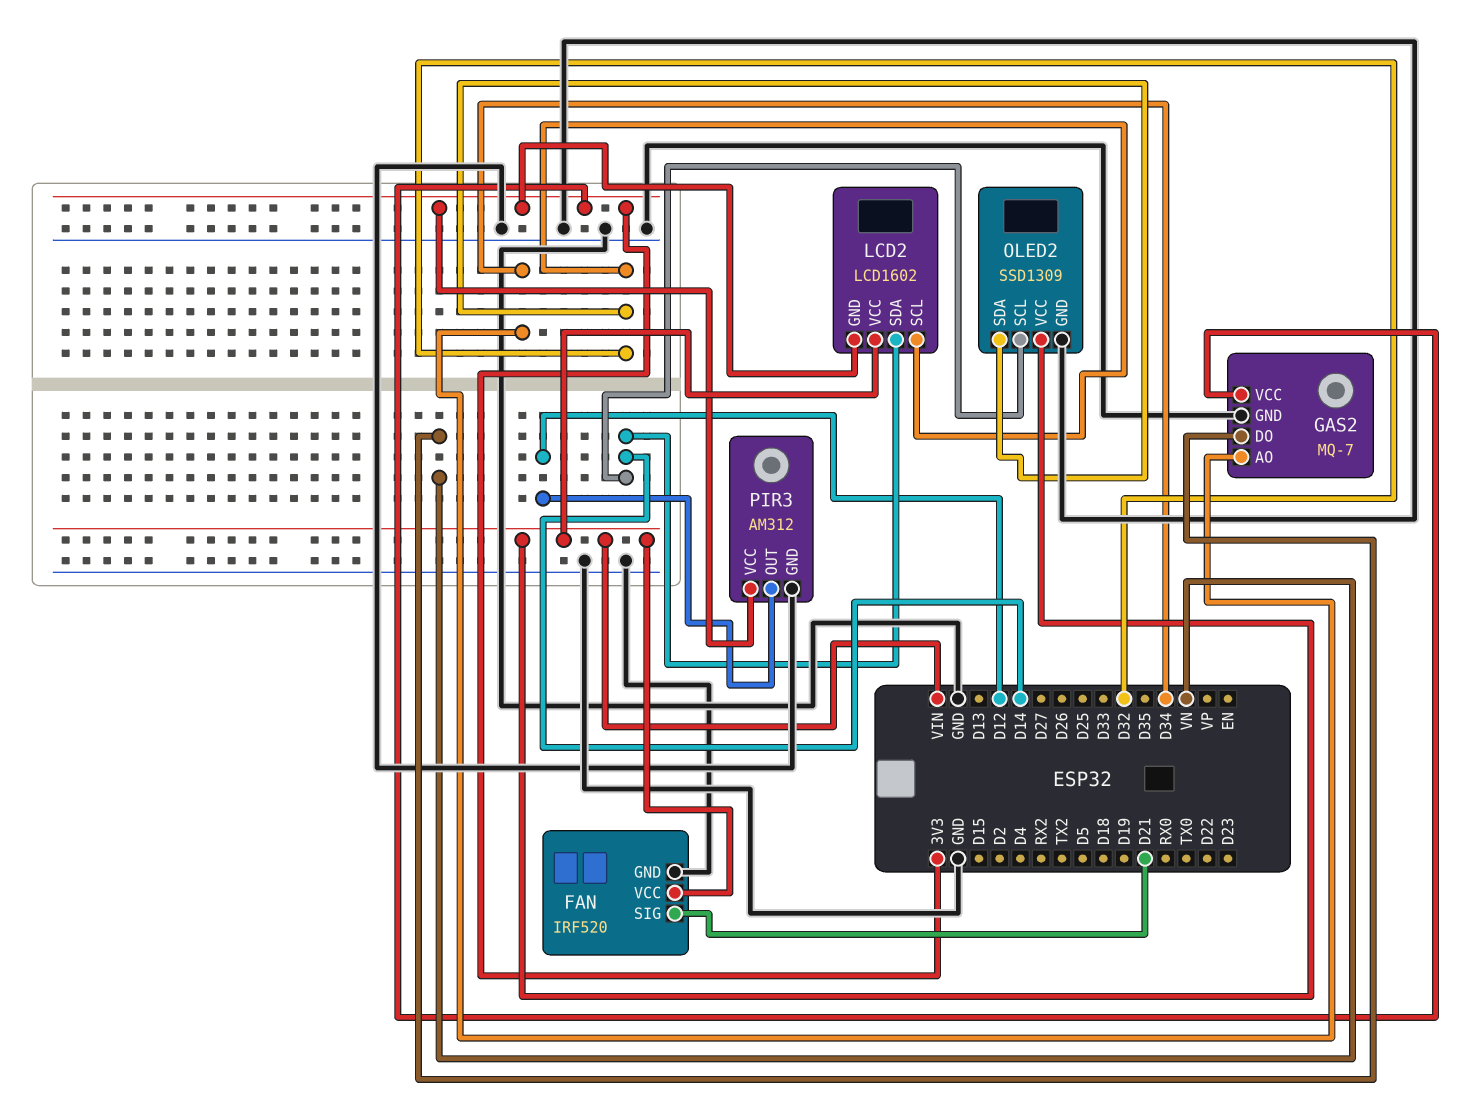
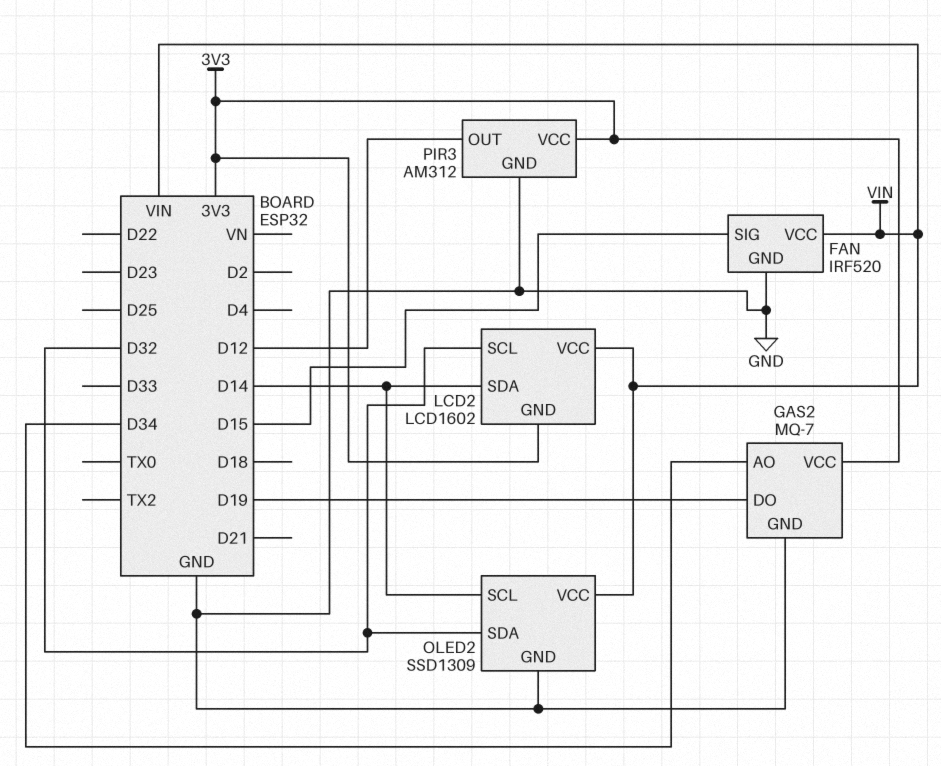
FAN pin SIG: D21 -> D15
GAS2 pin DO: VN -> D19

